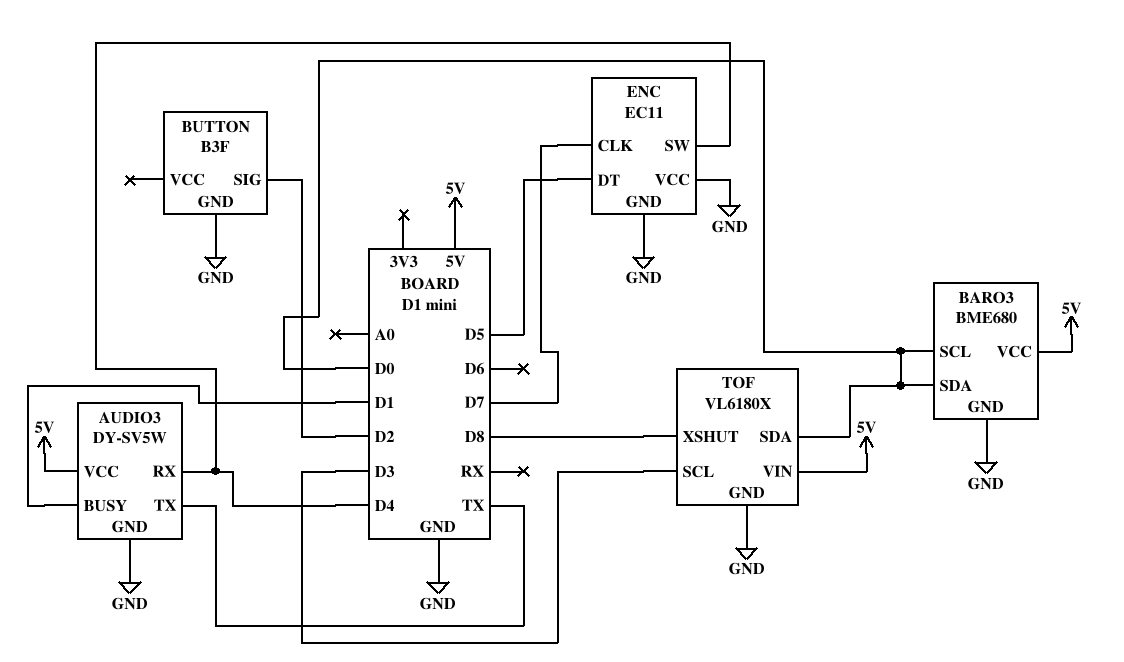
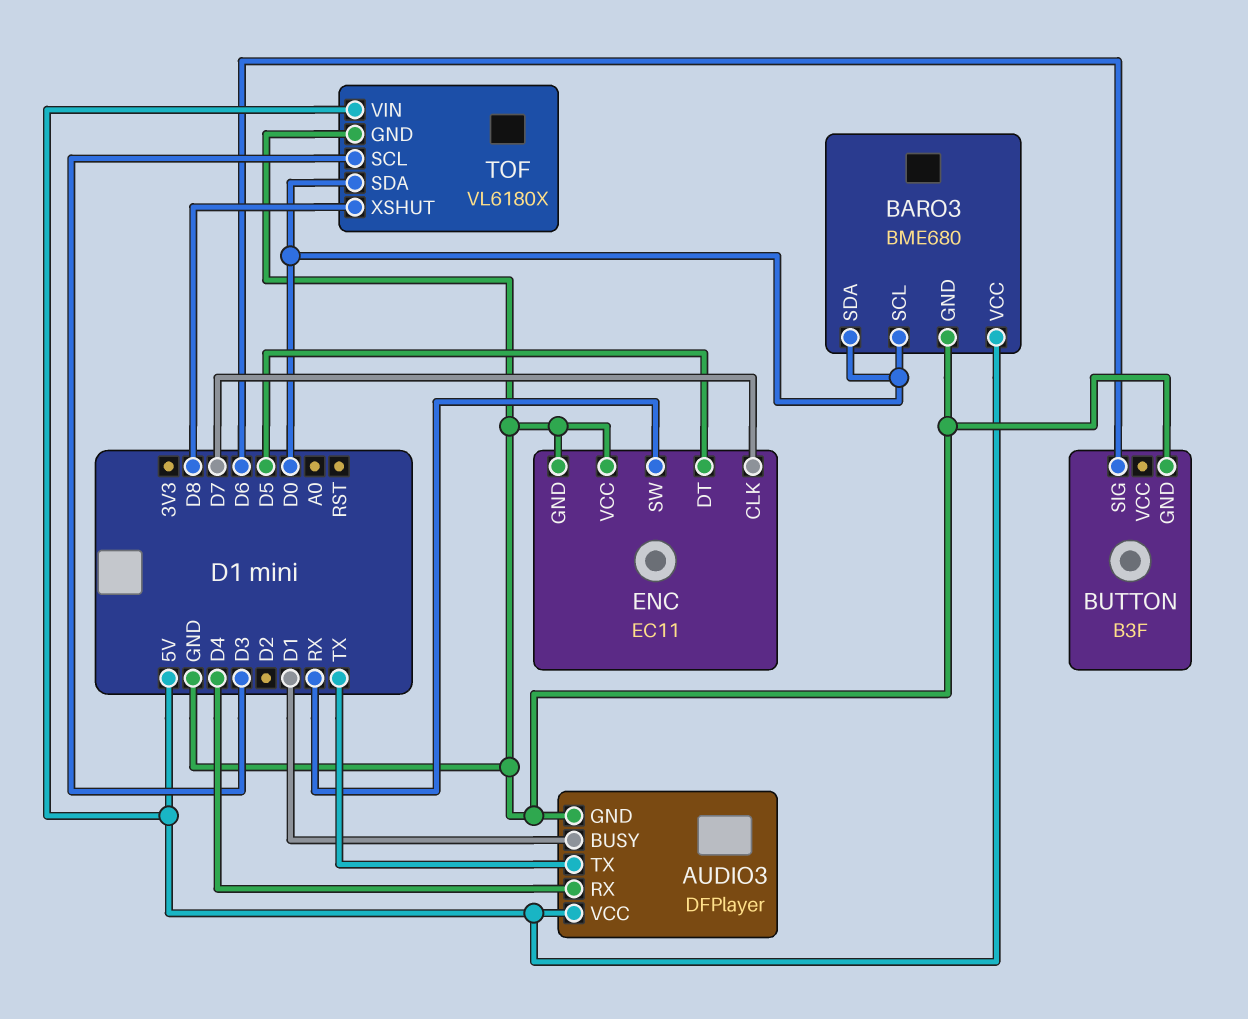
AUDIO3: DY-SV5W -> DFPlayer
BUTTON pin SIG: D2 -> D6
ENC pin SW: D4 -> RX

